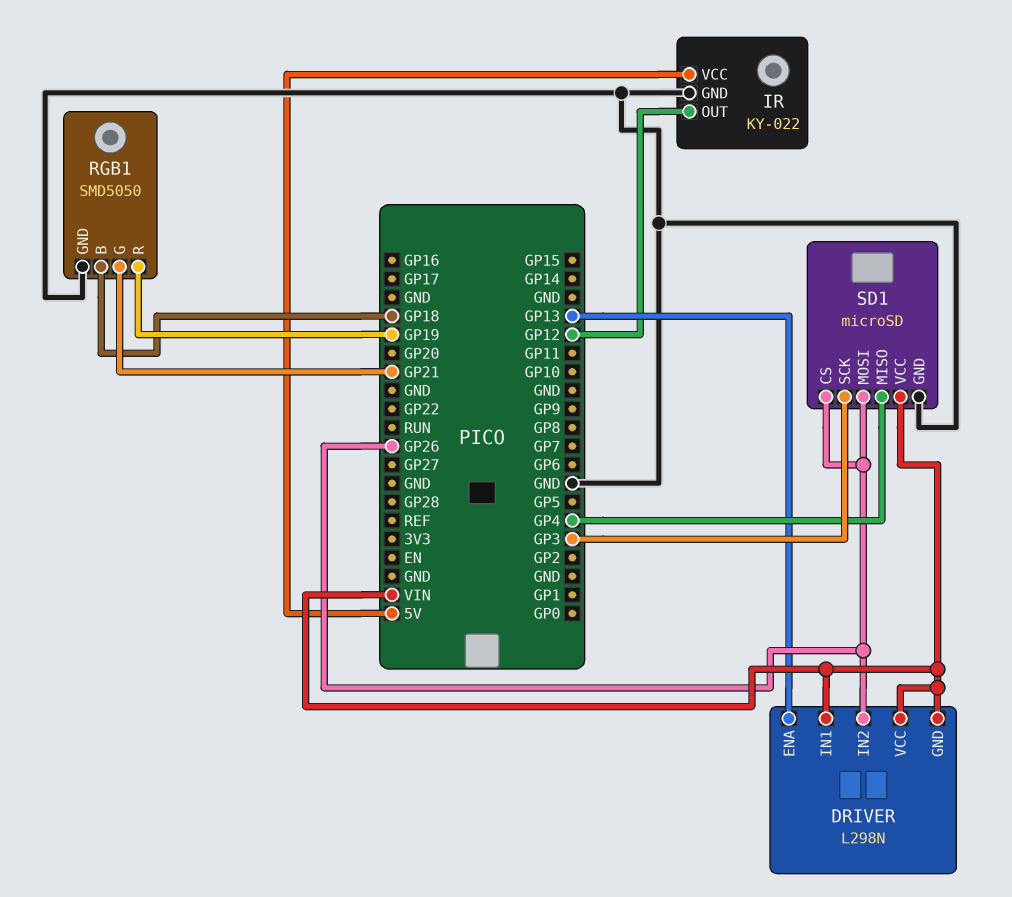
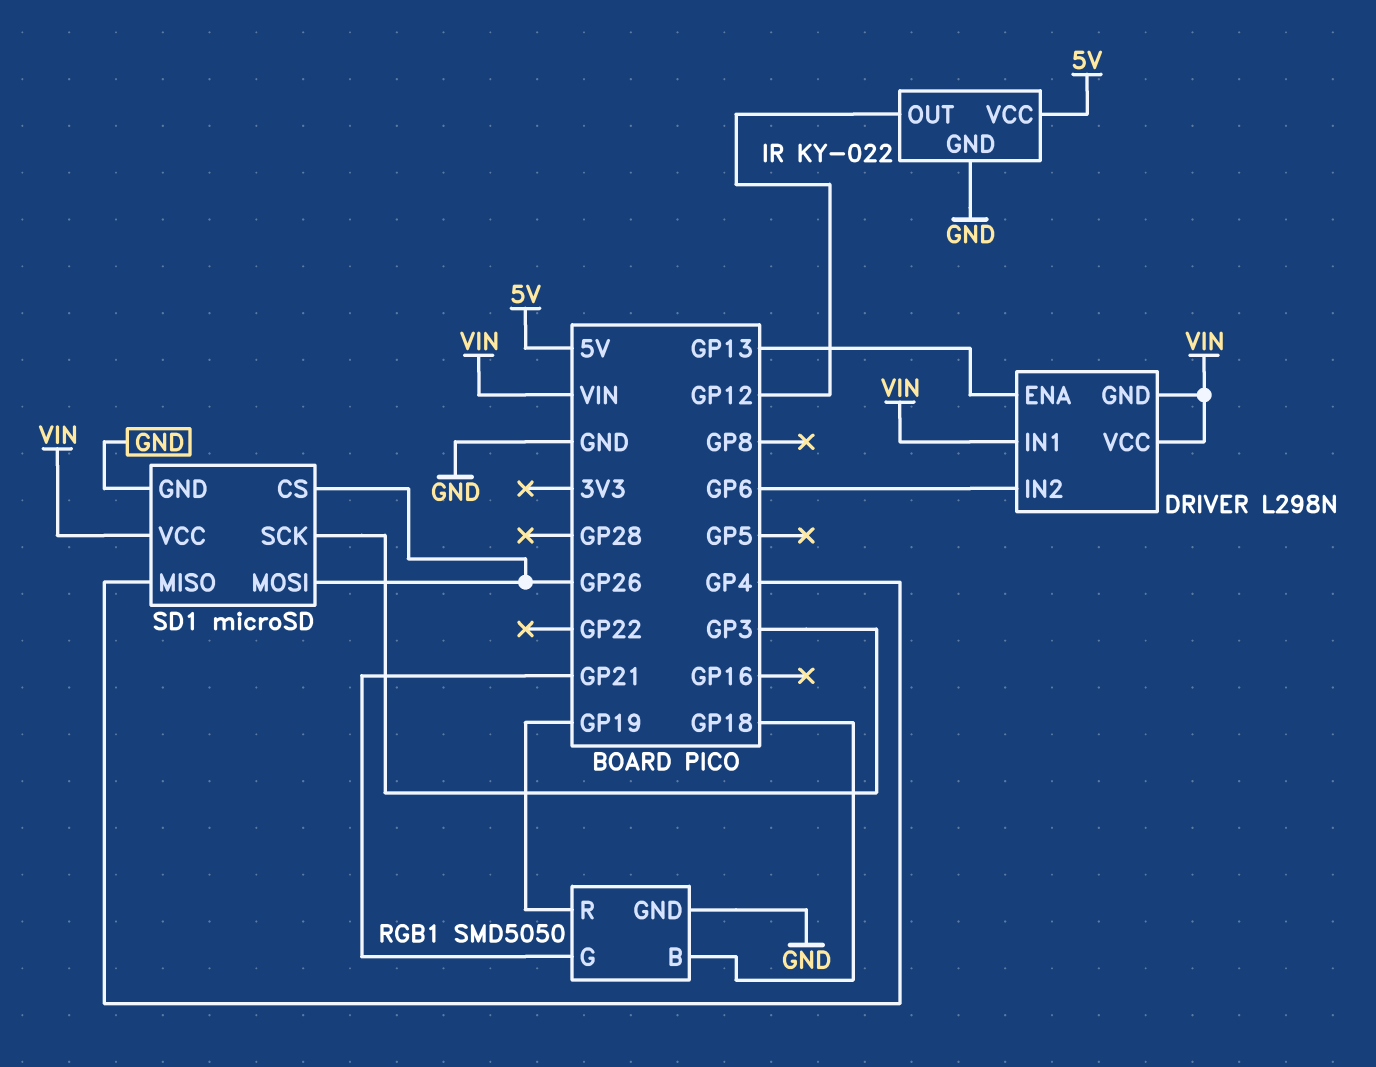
DRIVER pin IN2: GP26 -> GP6

